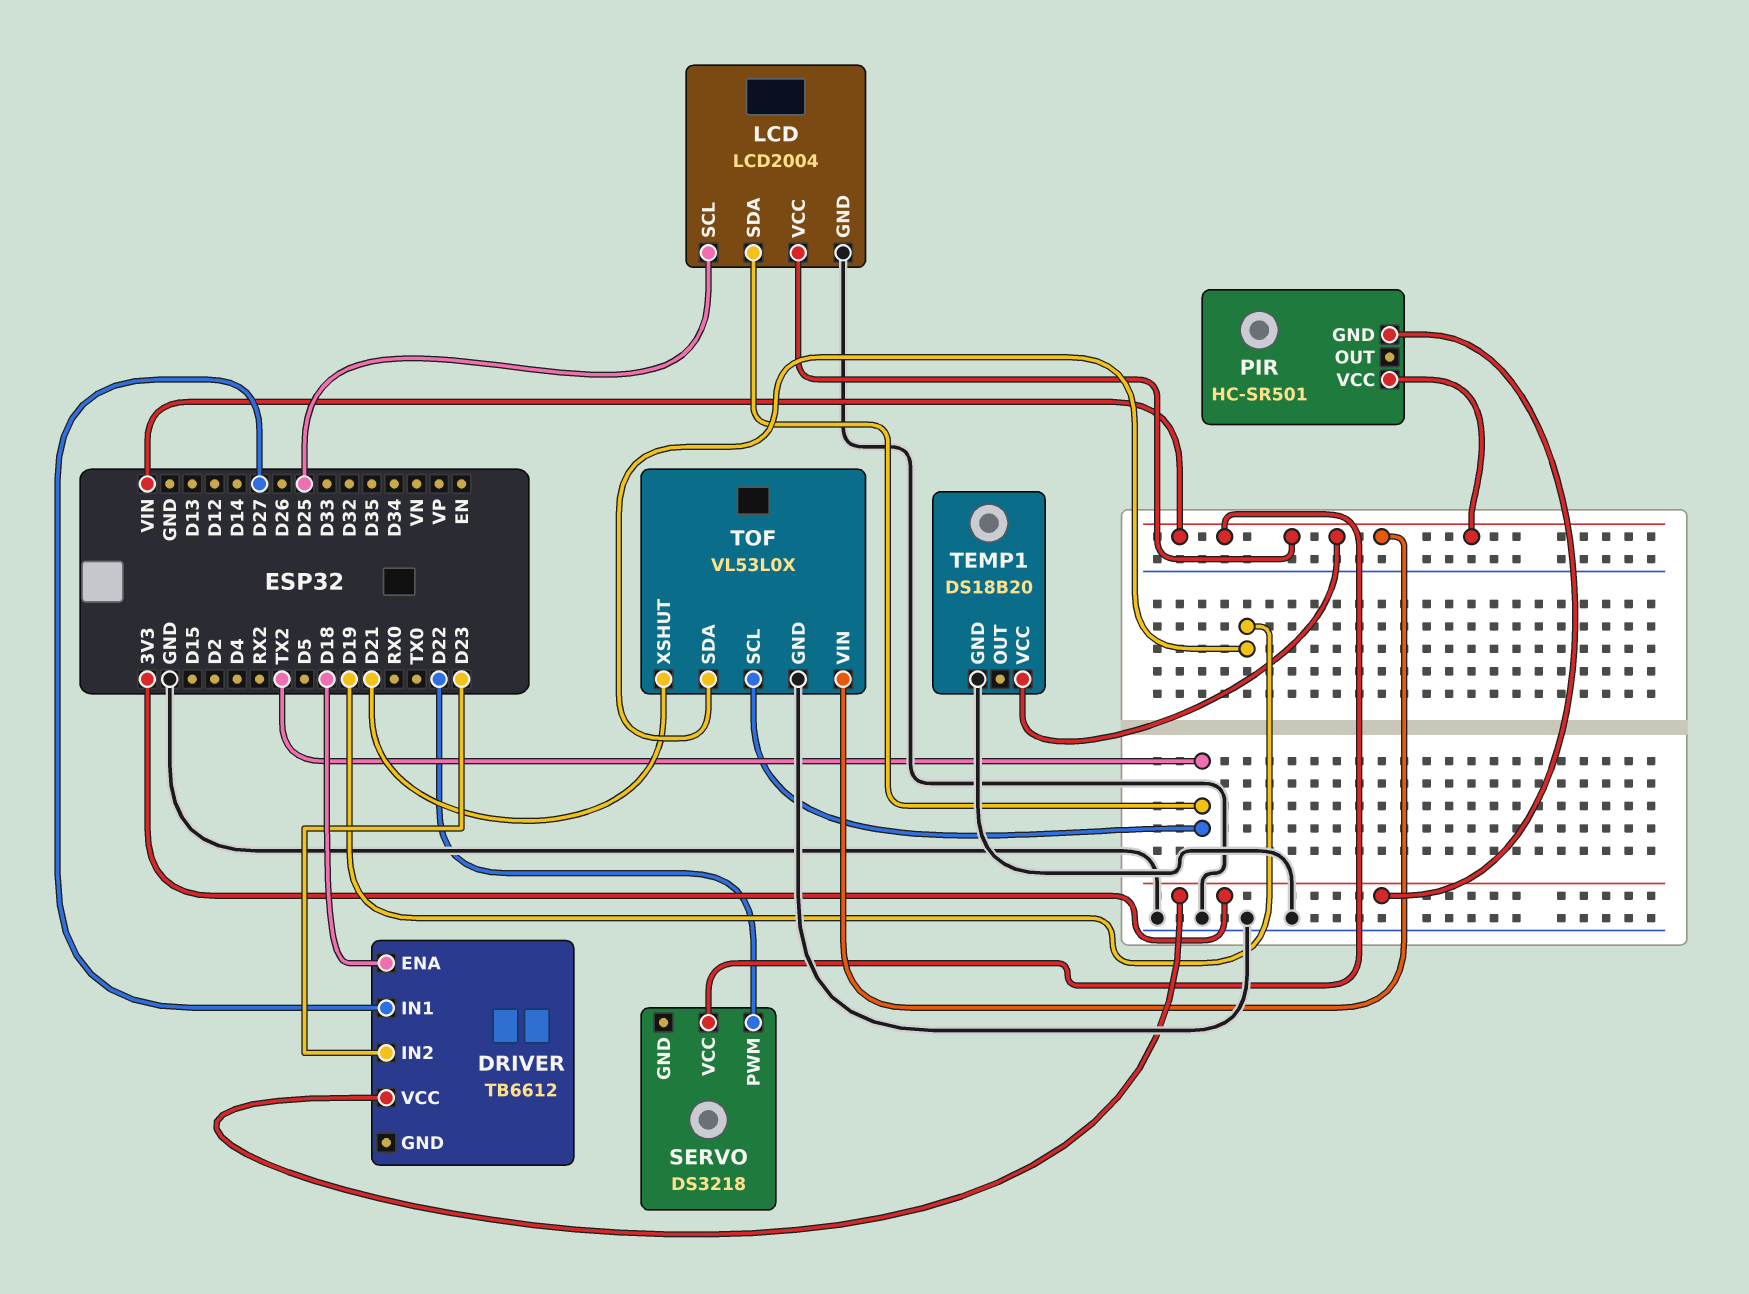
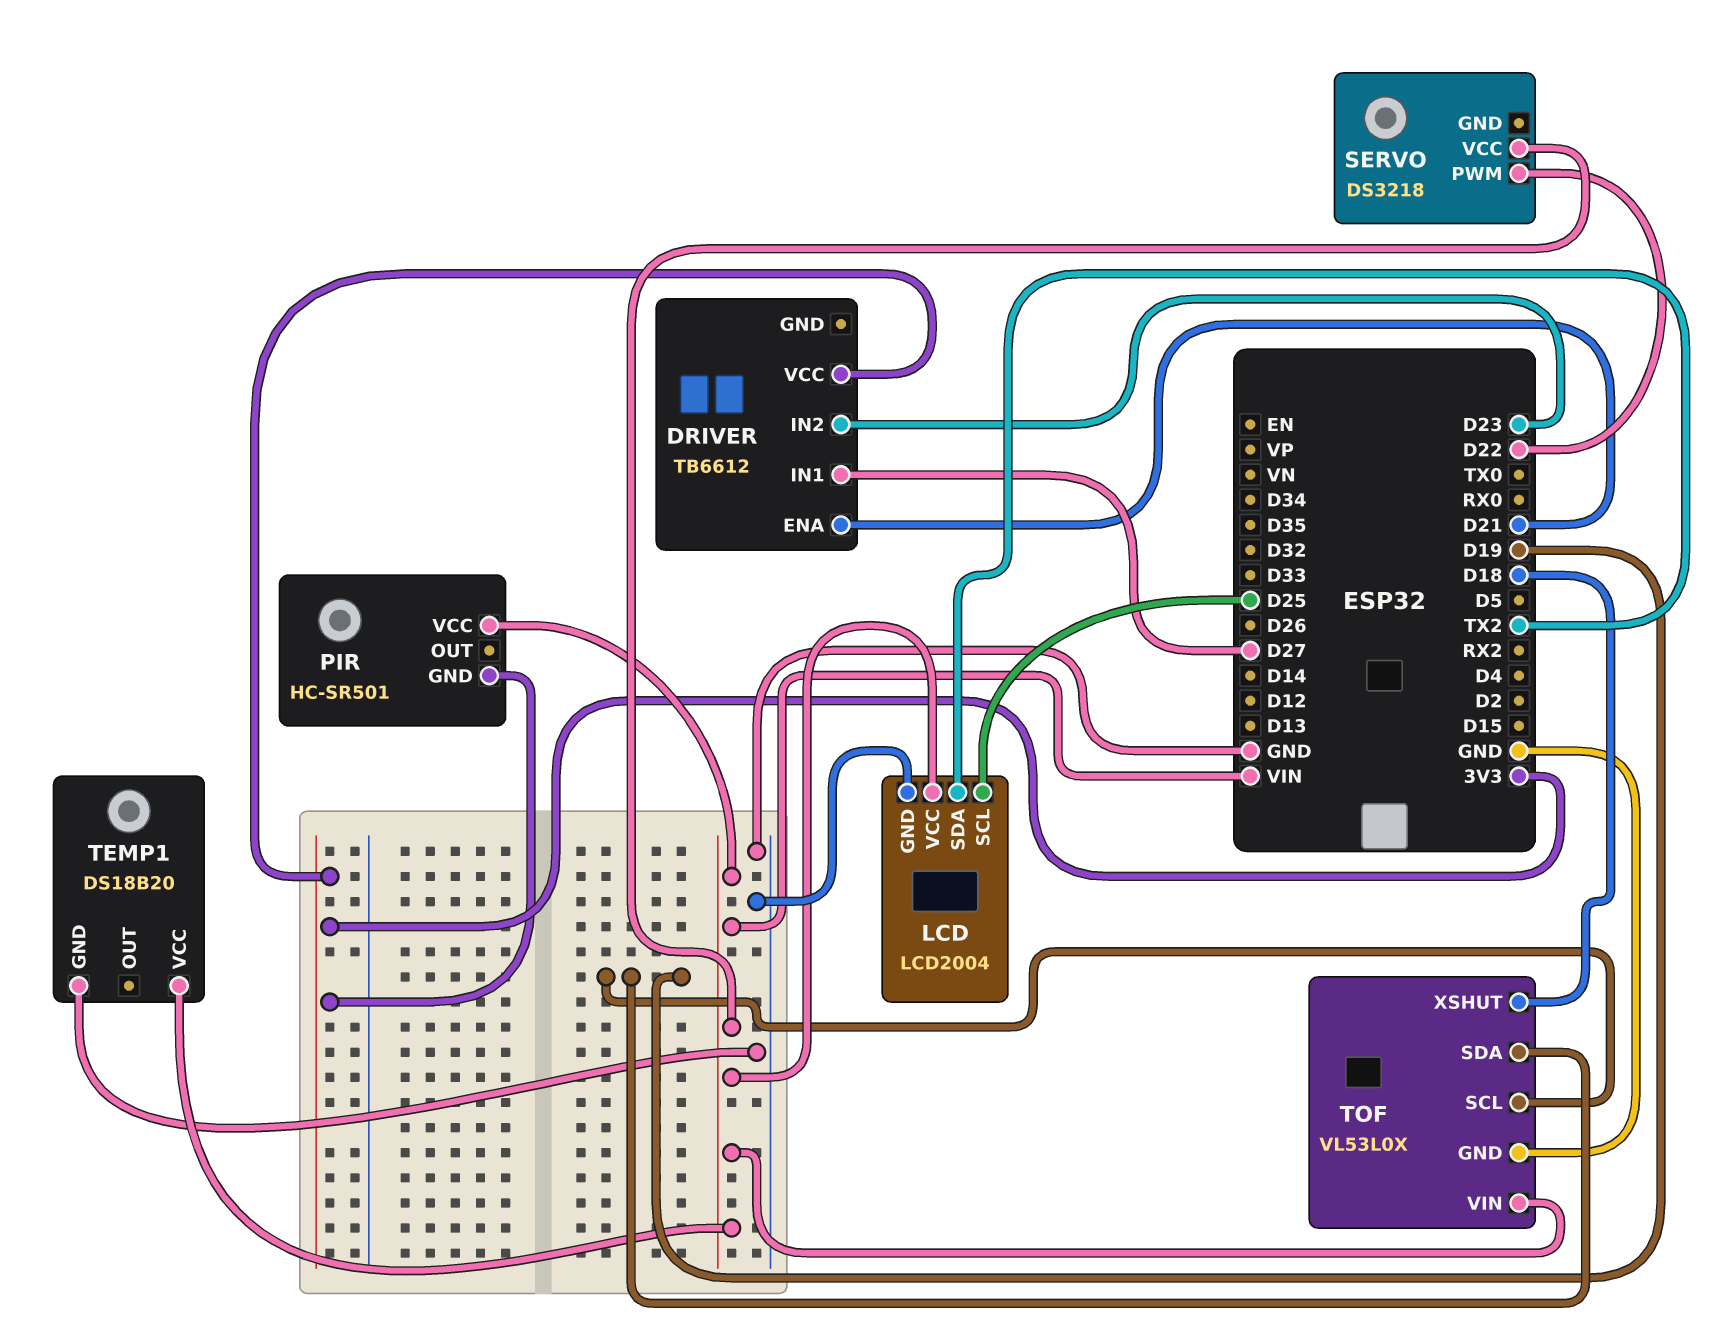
DRIVER pin ENA: D18 -> D21
TOF pin SCL: TX2 -> D19
TOF pin XSHUT: D21 -> D18

